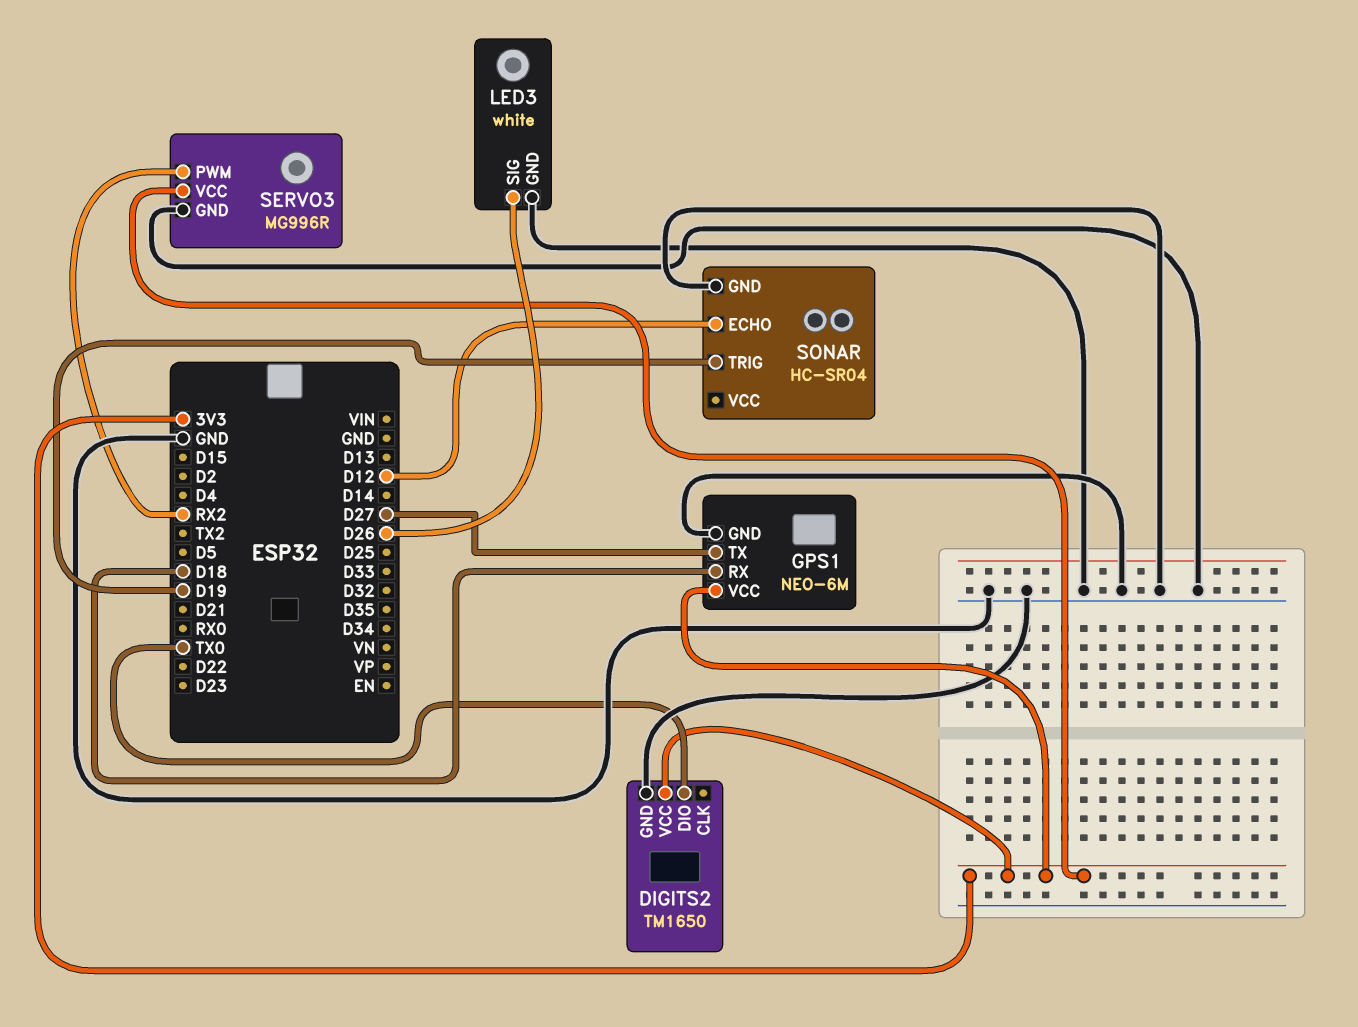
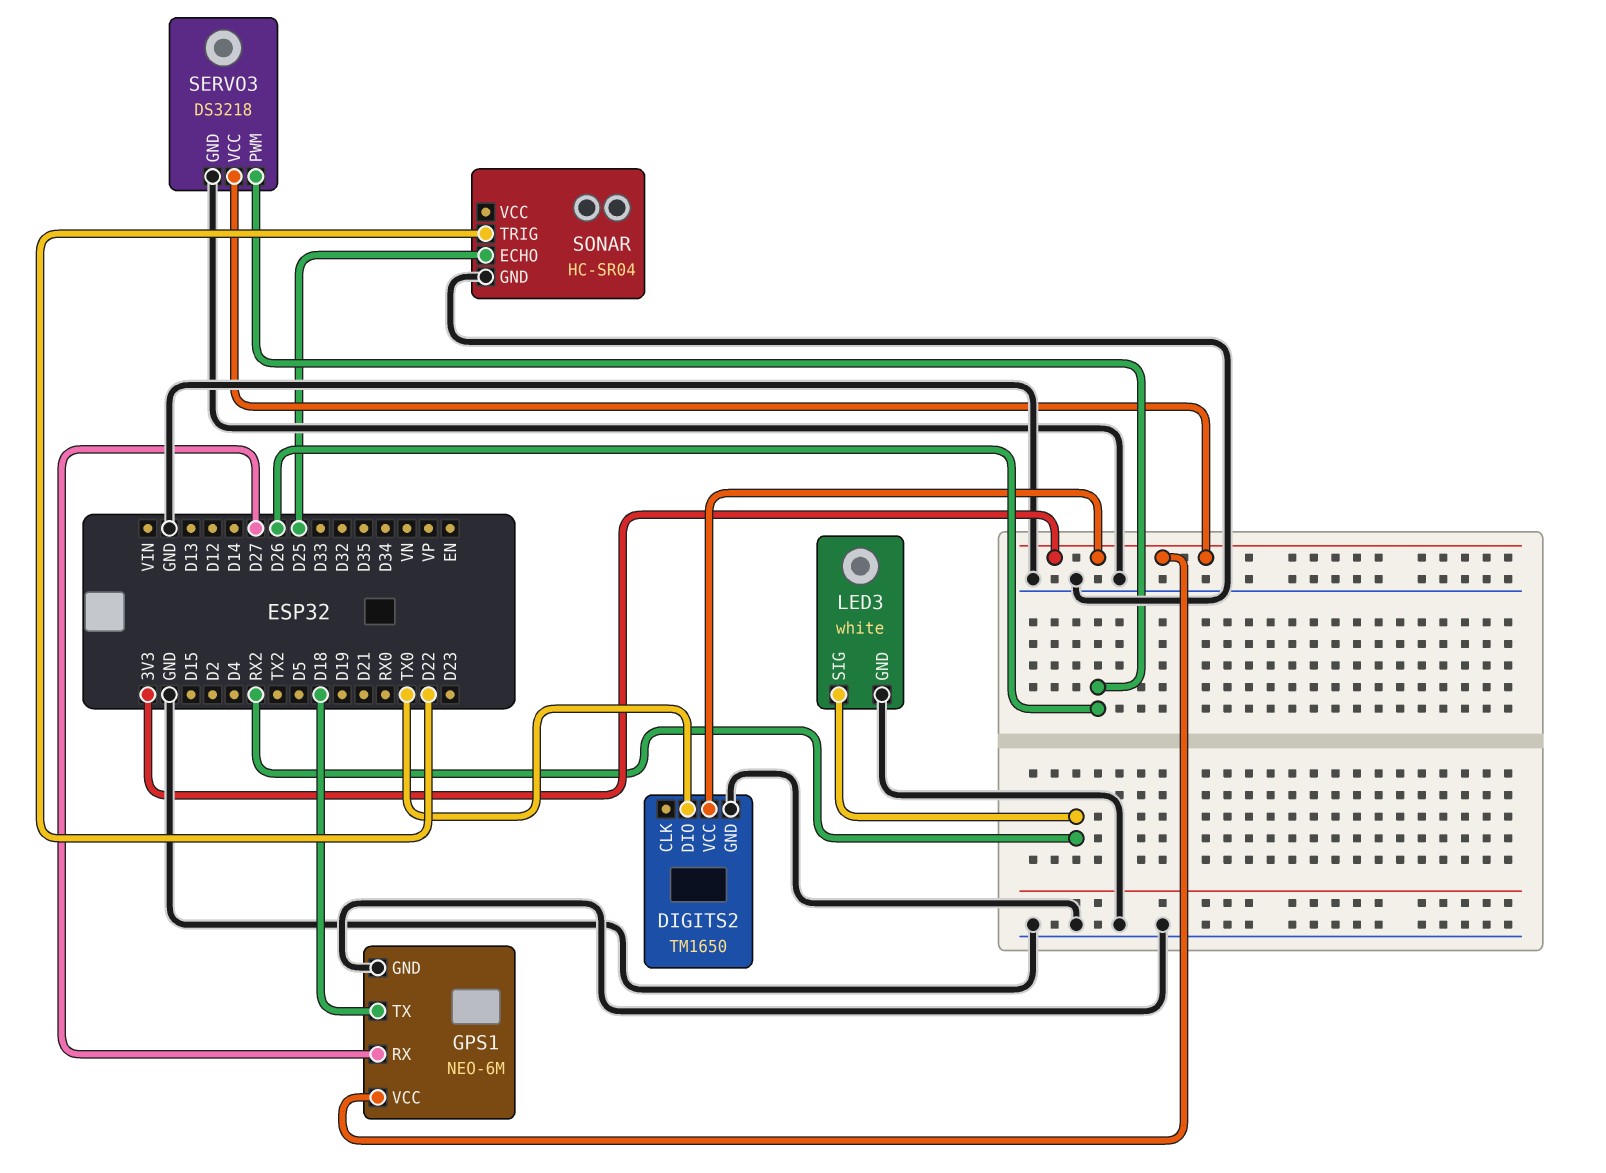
GPS1 pin RX: D18 -> D27
GPS1 pin TX: D27 -> D18
LED3 pin SIG: D26 -> RX2
SERVO3: MG996R -> DS3218
SERVO3 pin PWM: RX2 -> D26
SONAR pin ECHO: D12 -> D25
SONAR pin TRIG: D19 -> D22

